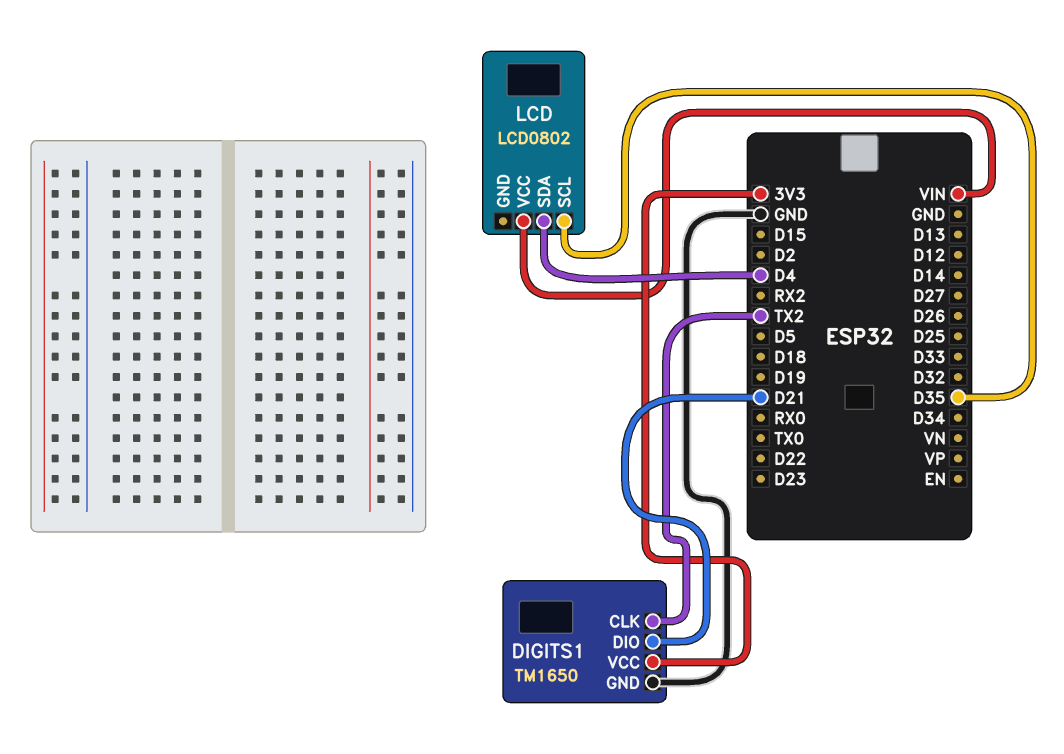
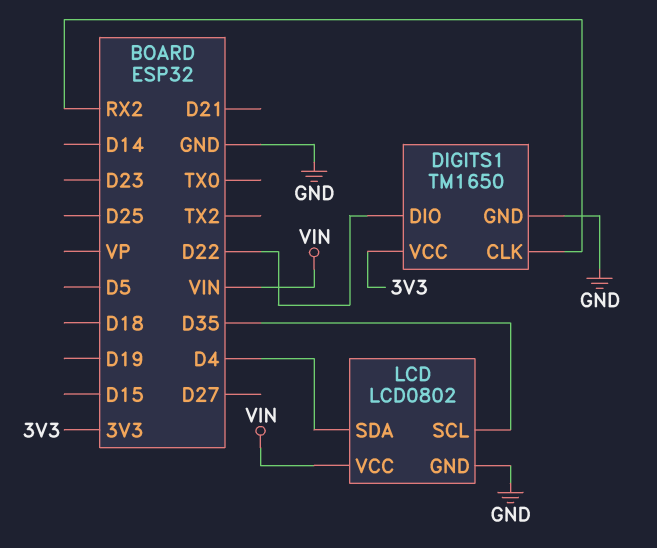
DIGITS1 pin CLK: TX2 -> RX2
DIGITS1 pin DIO: D21 -> D22
LCD pin GND: none -> GND

